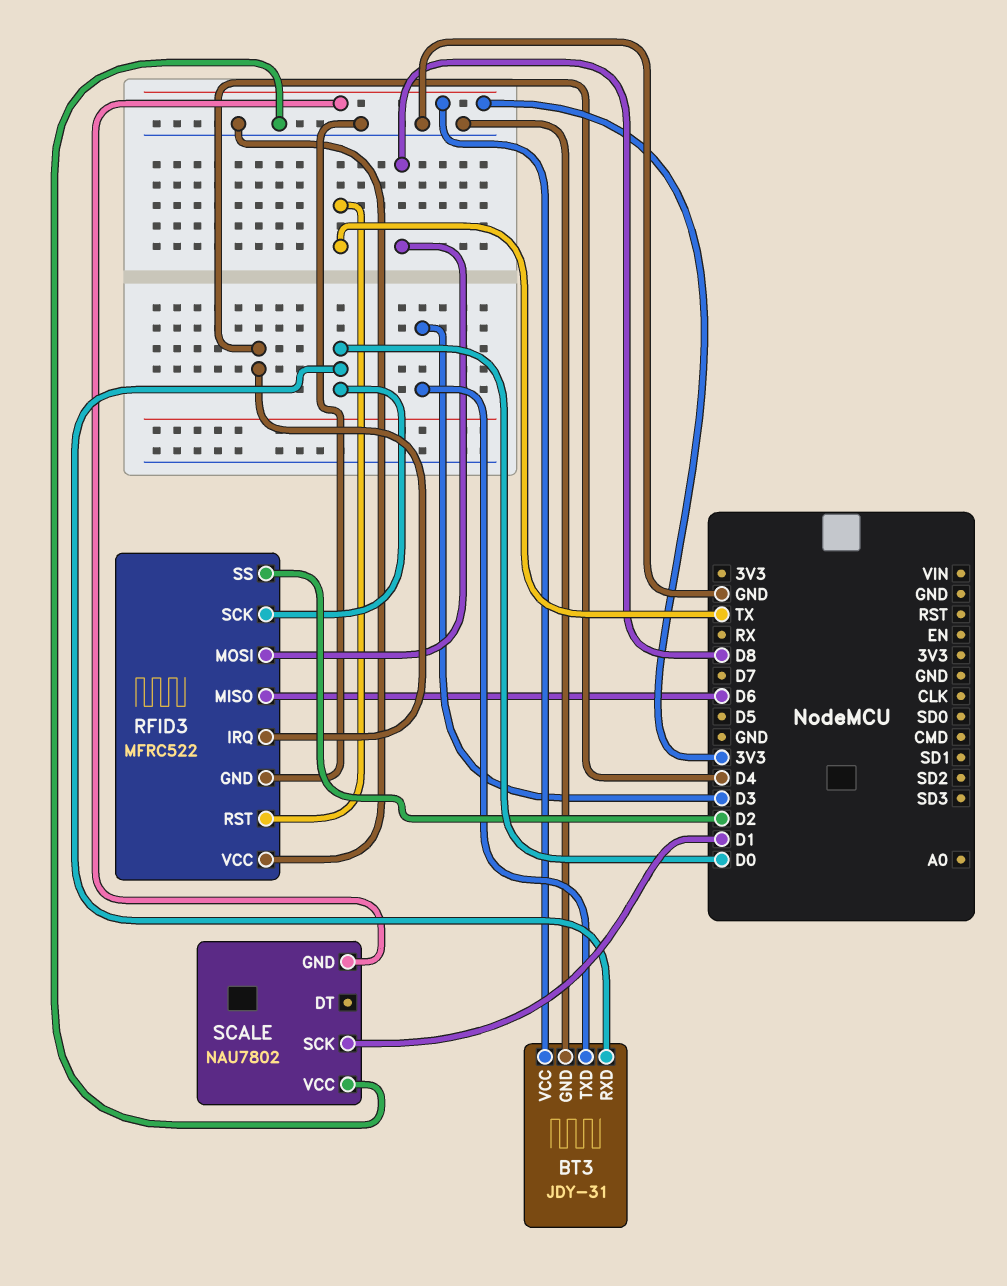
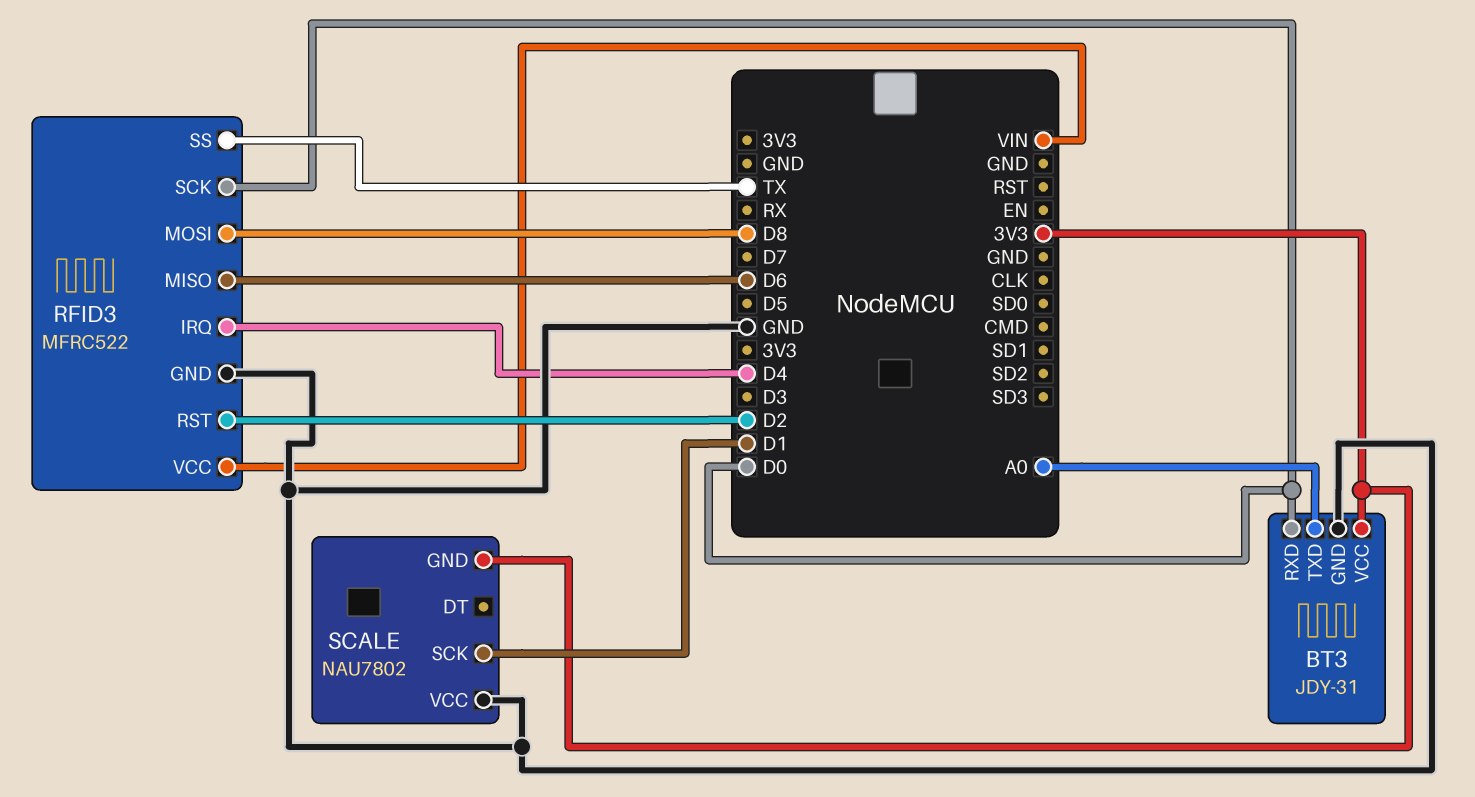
BT3 pin TXD: D3 -> A0
RFID3 pin RST: TX -> D2
RFID3 pin SS: D2 -> TX
RFID3 pin VCC: GND -> VIN

